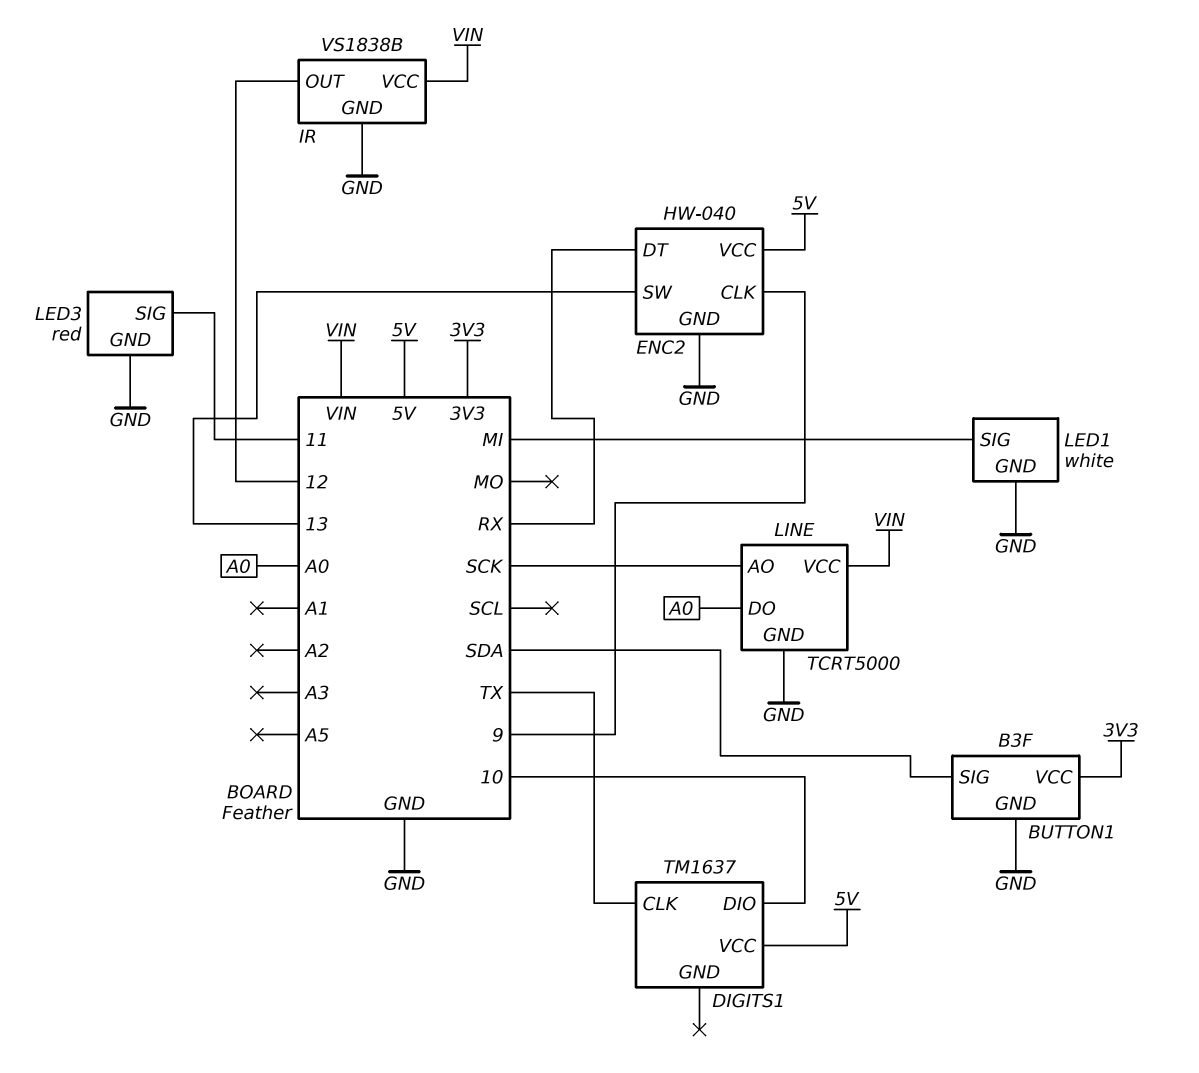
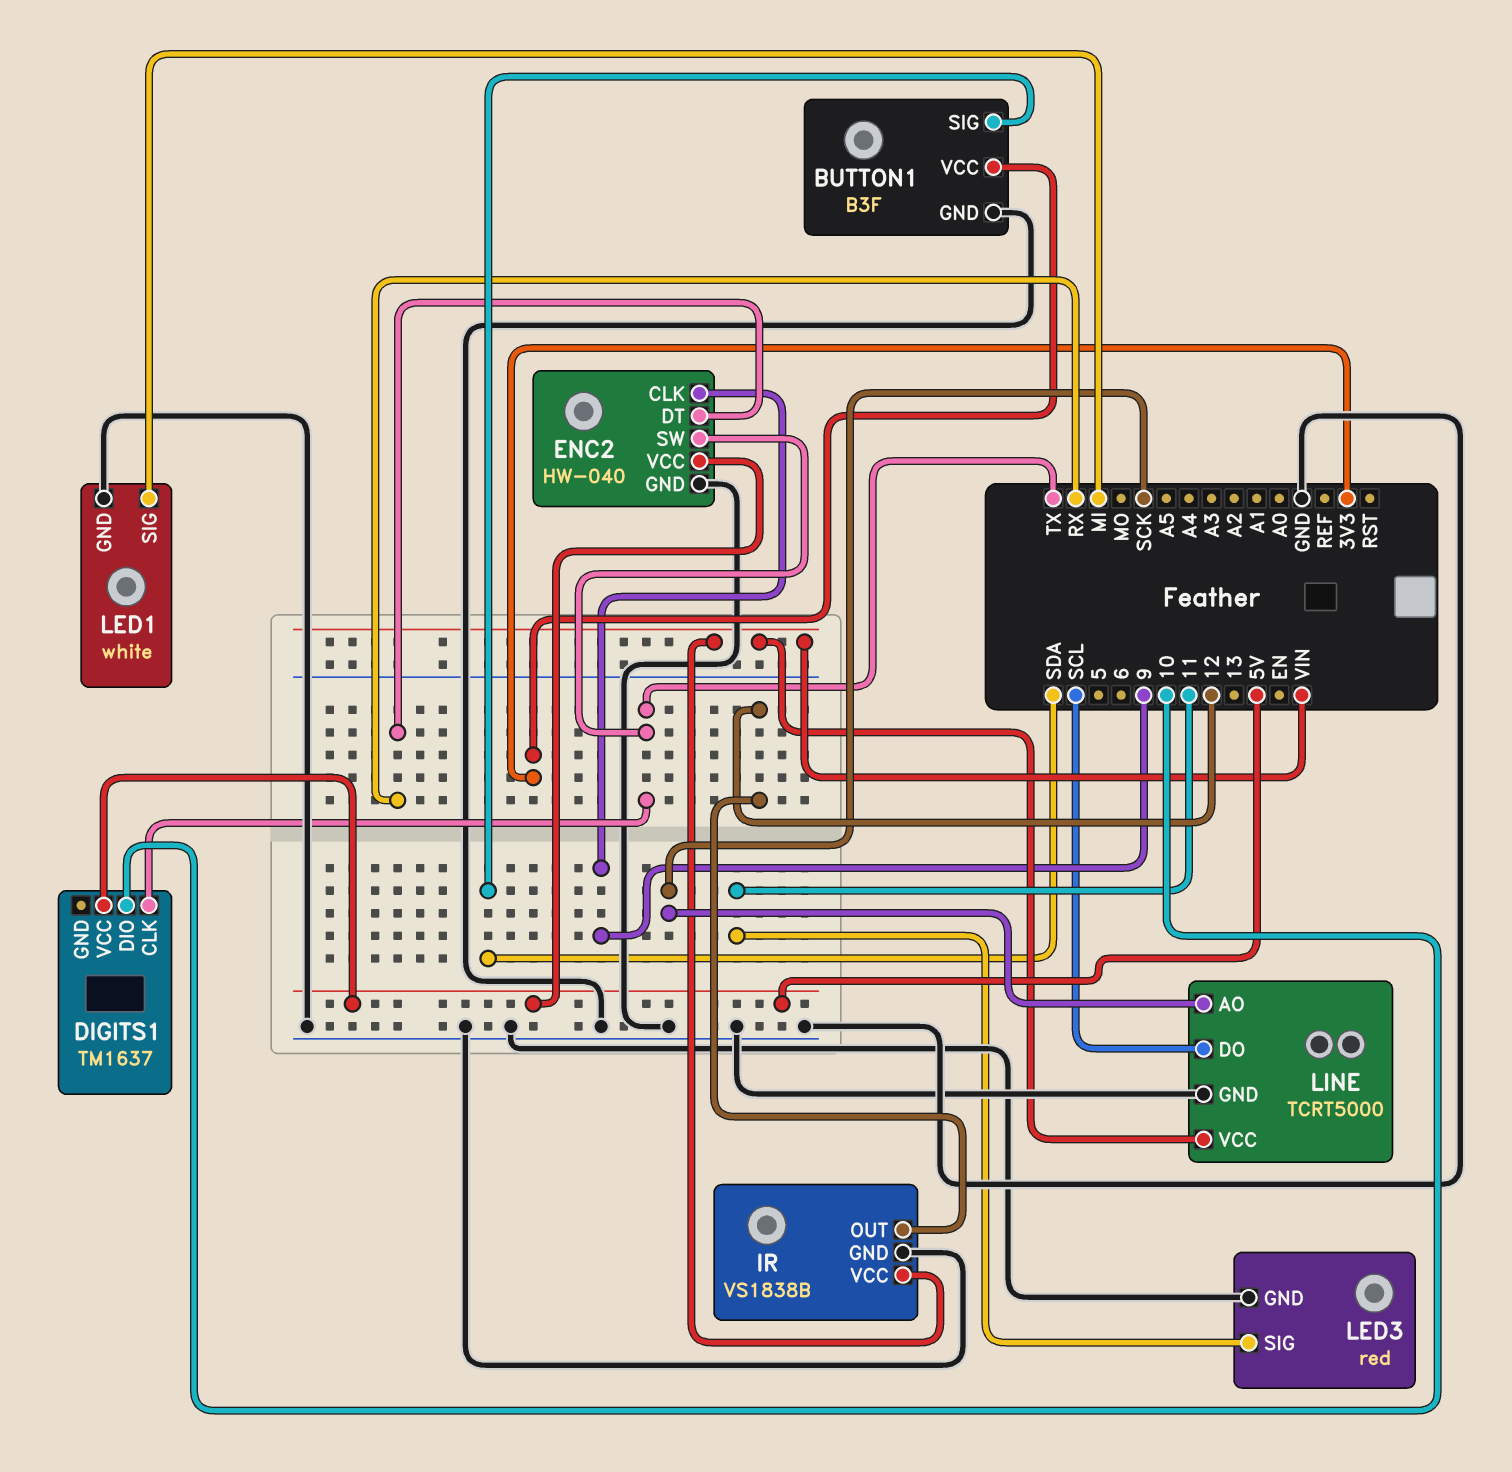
ENC2 pin SW: 13 -> TX
LINE pin DO: A0 -> SCL

